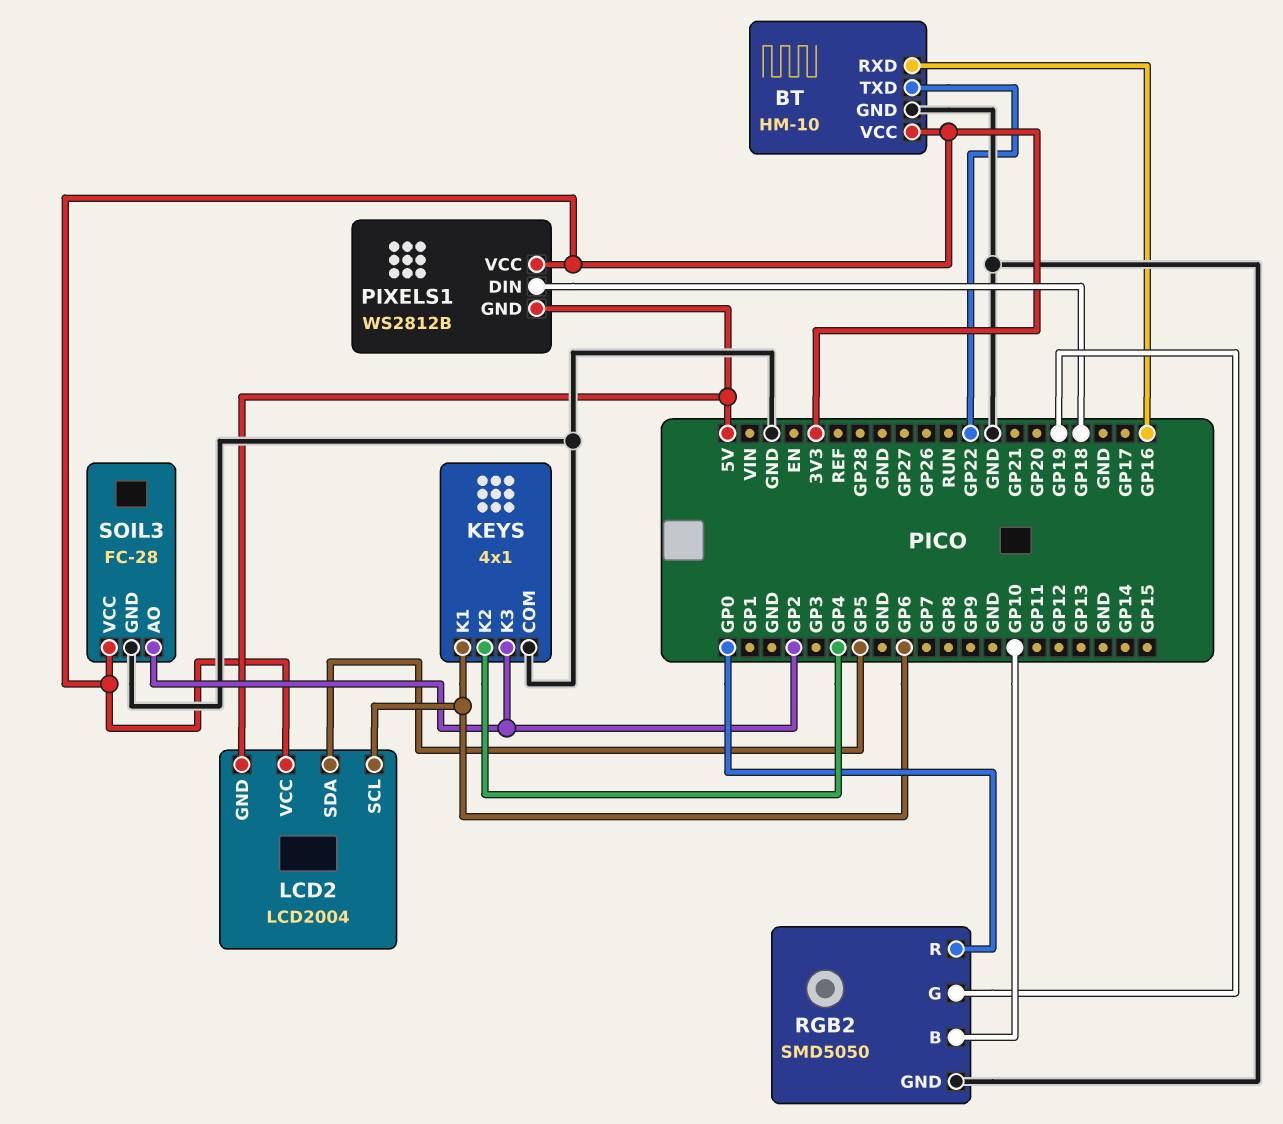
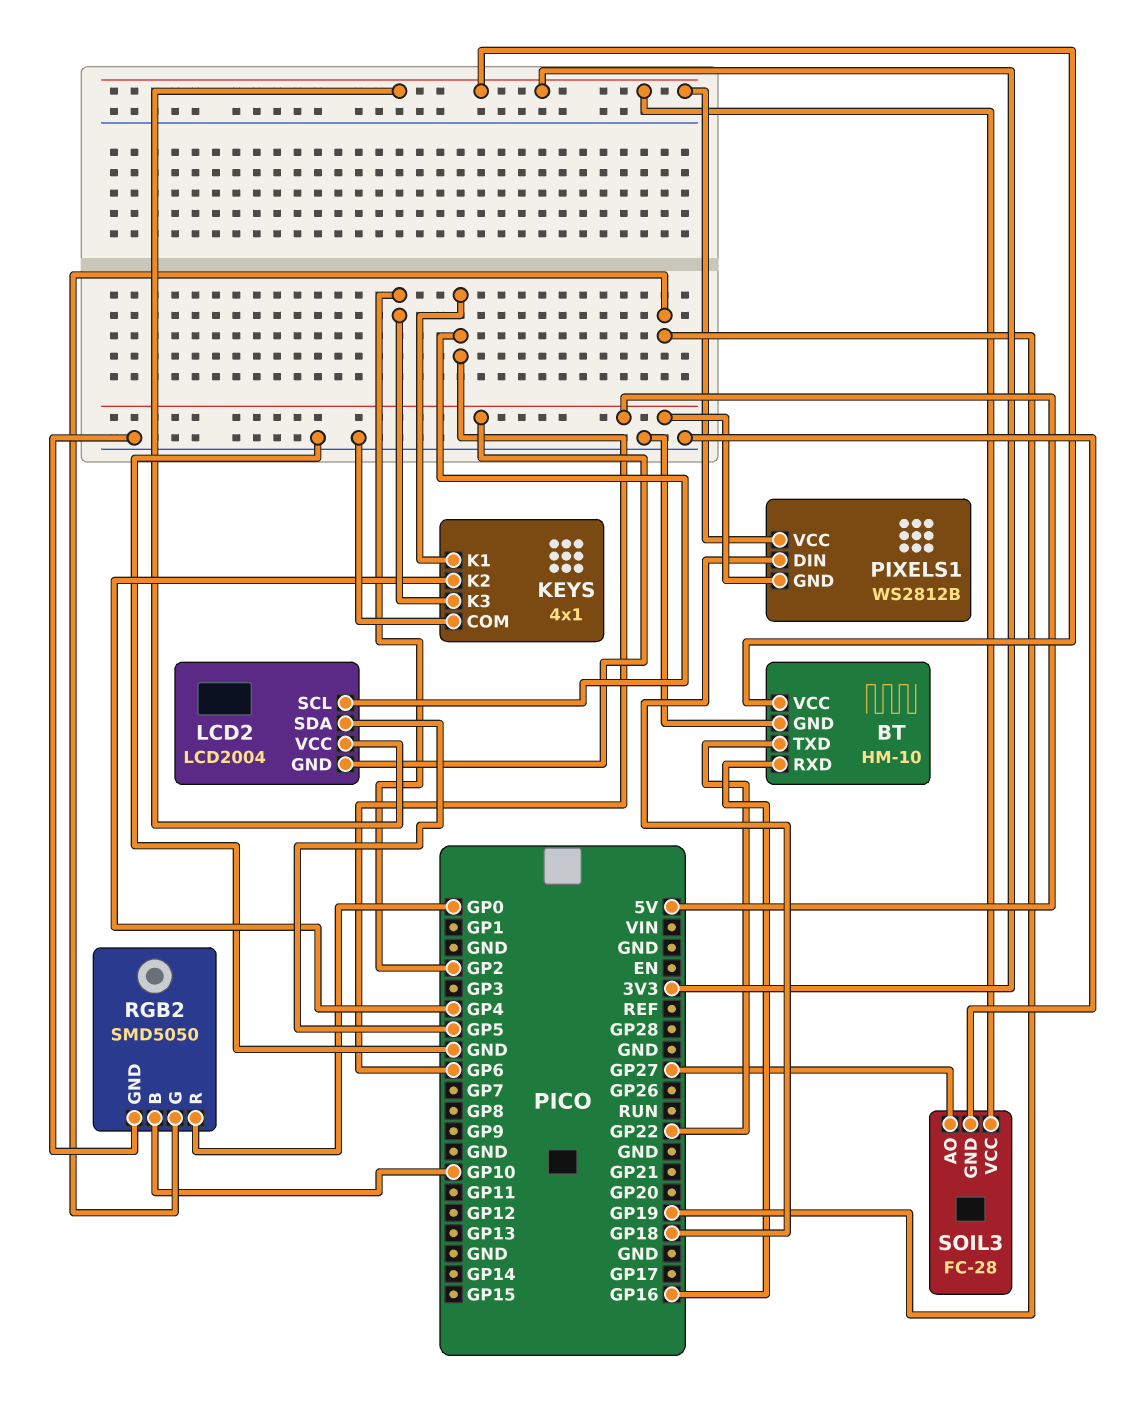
SOIL3 pin AO: GP2 -> GP27

